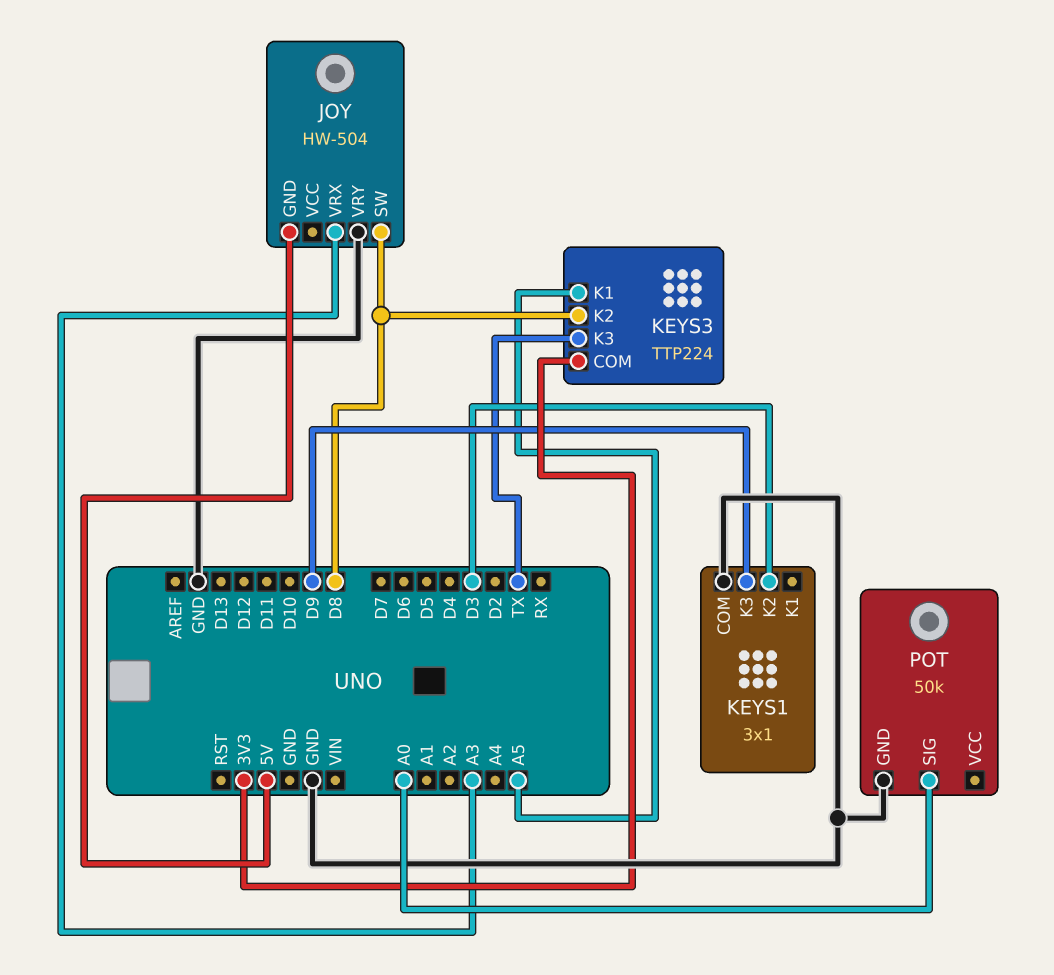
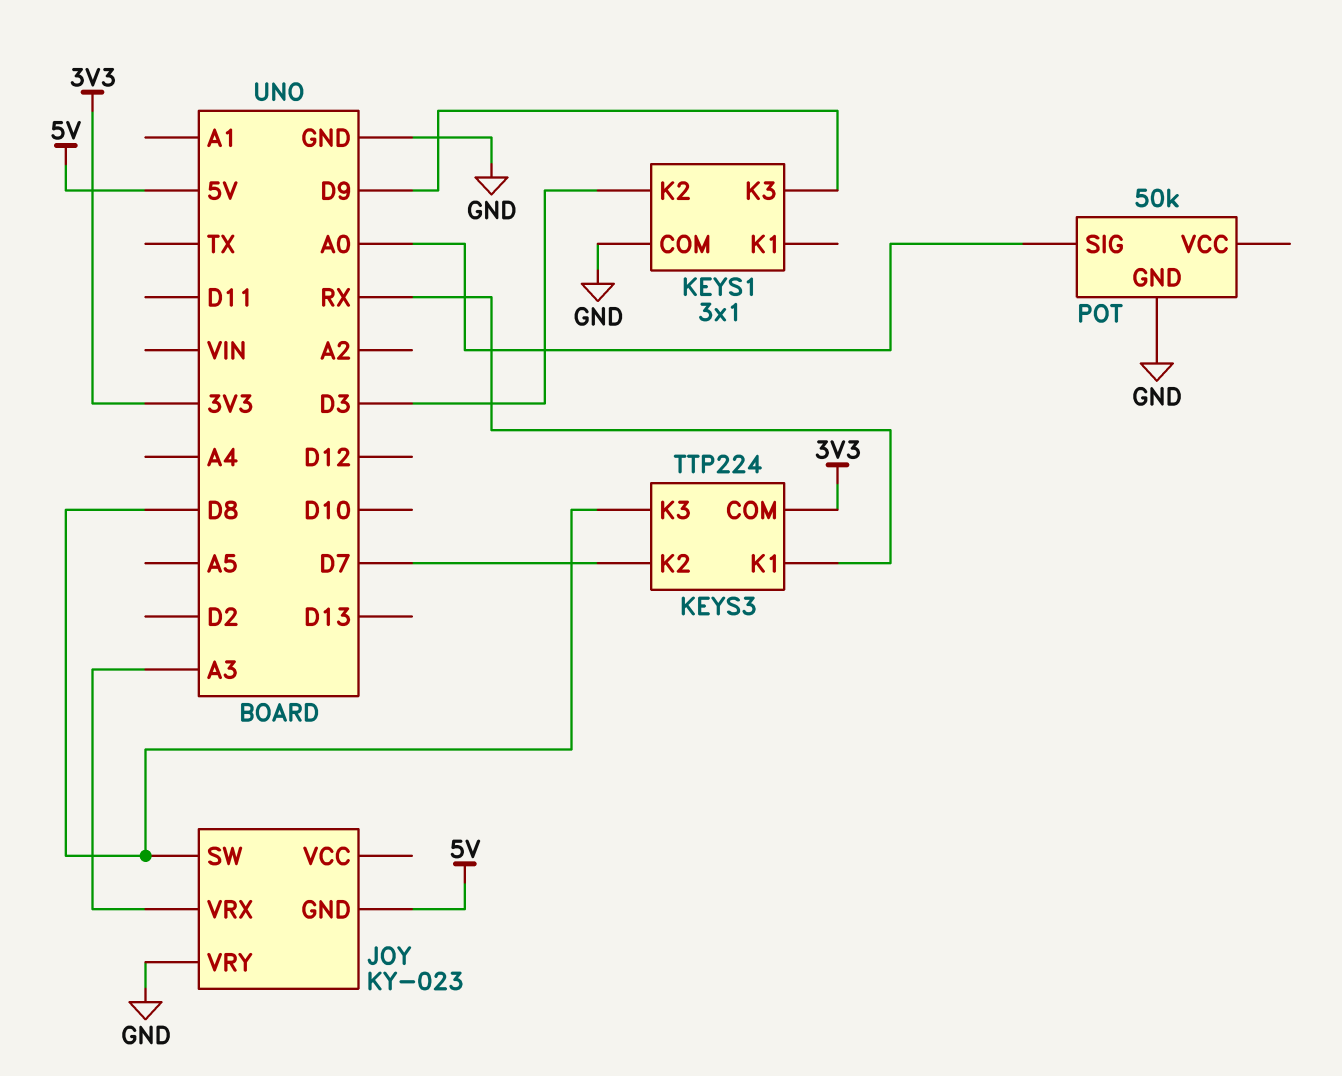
JOY: HW-504 -> KY-023
KEYS3 pin K1: A5 -> RX
KEYS3 pin K2: D8 -> D7
KEYS3 pin K3: TX -> D8

